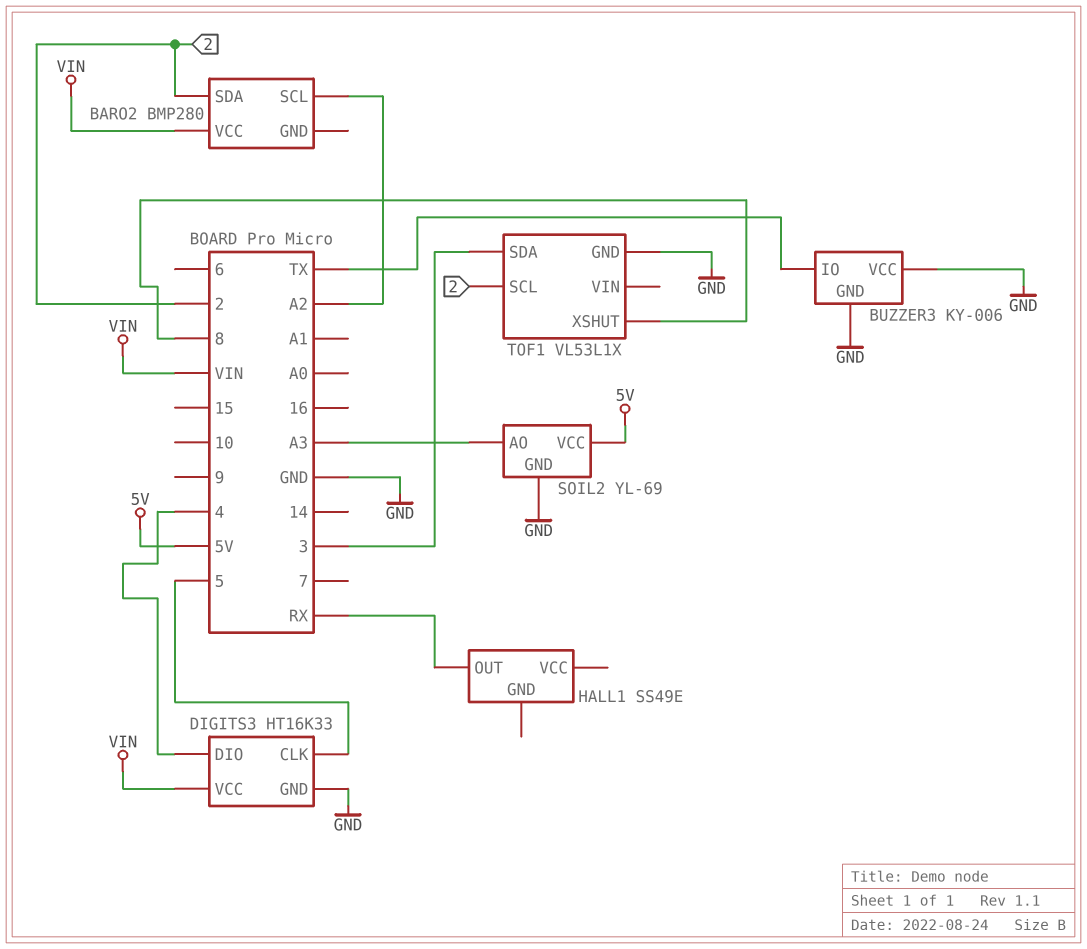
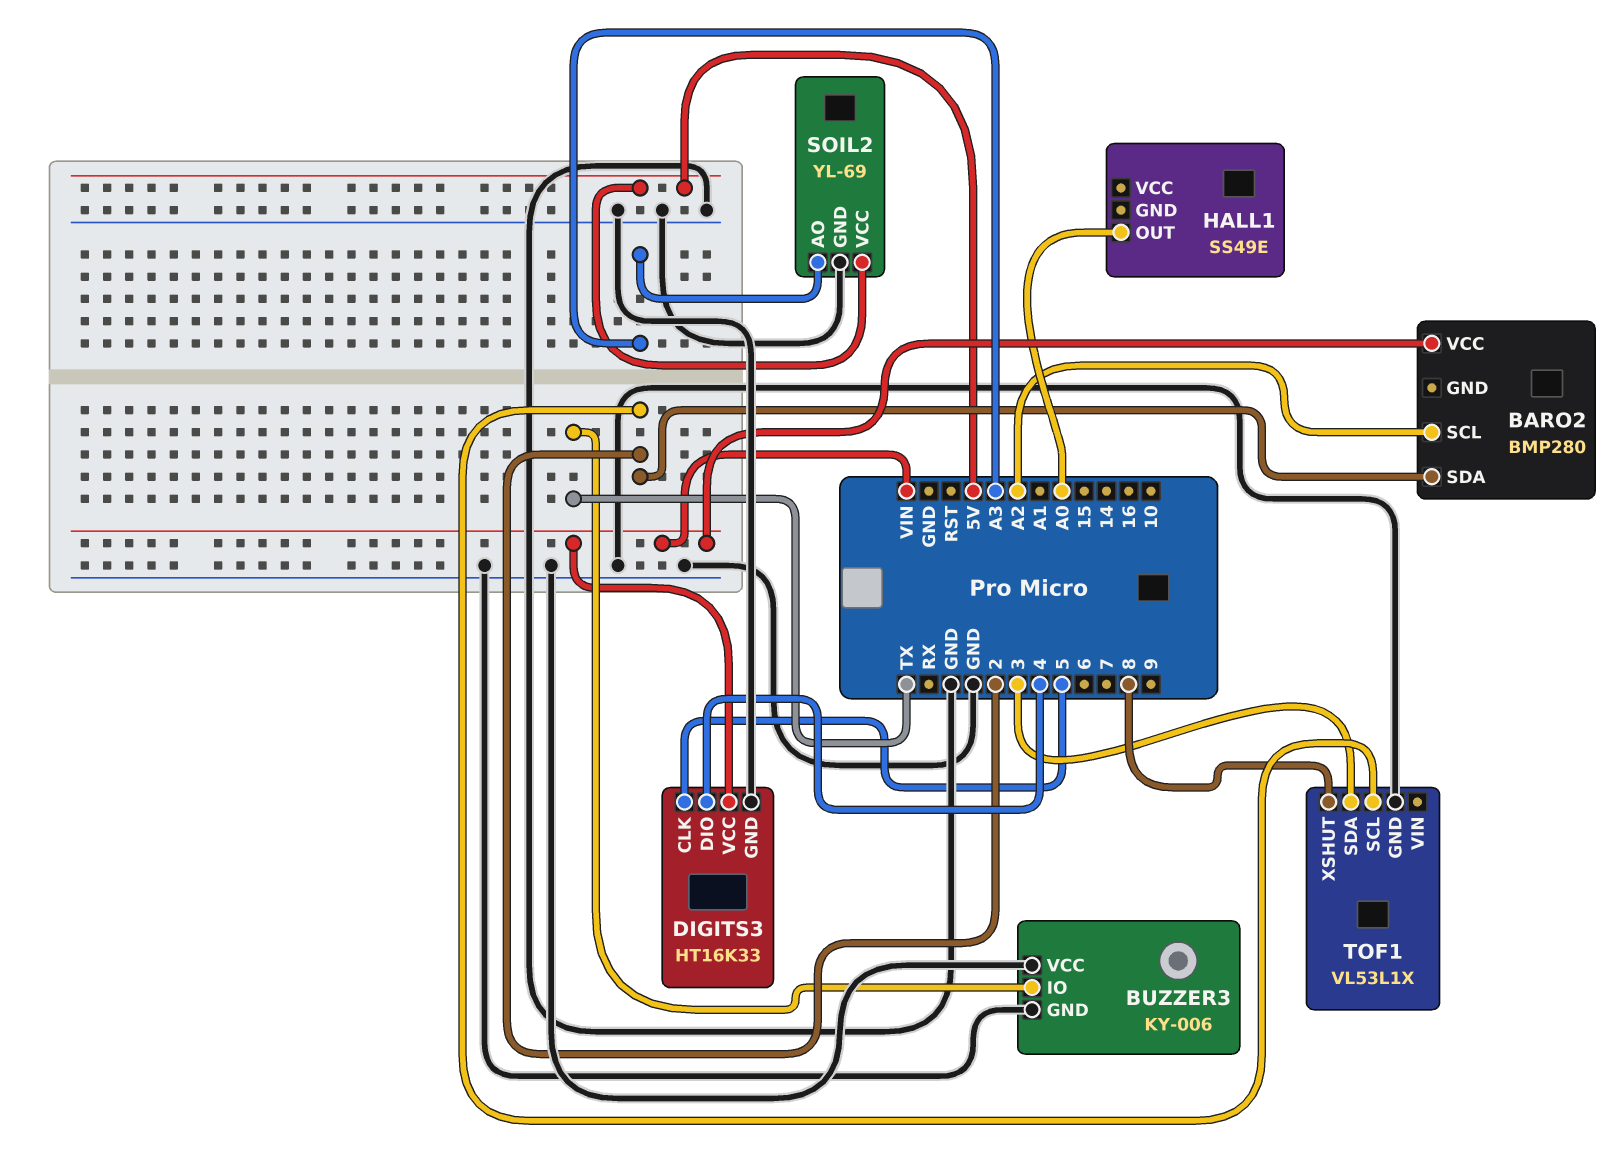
HALL1 pin OUT: RX -> A0

